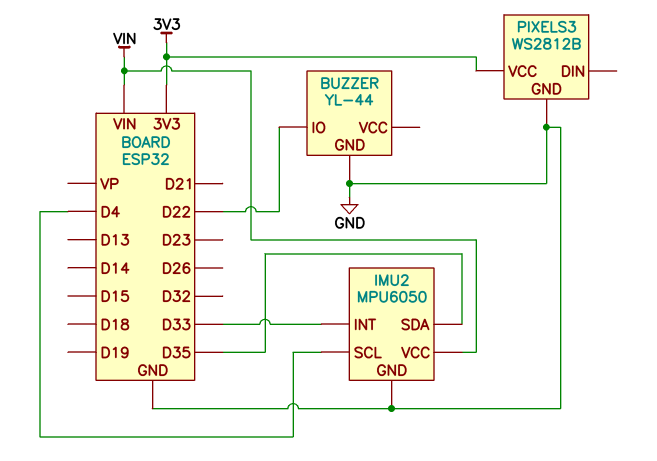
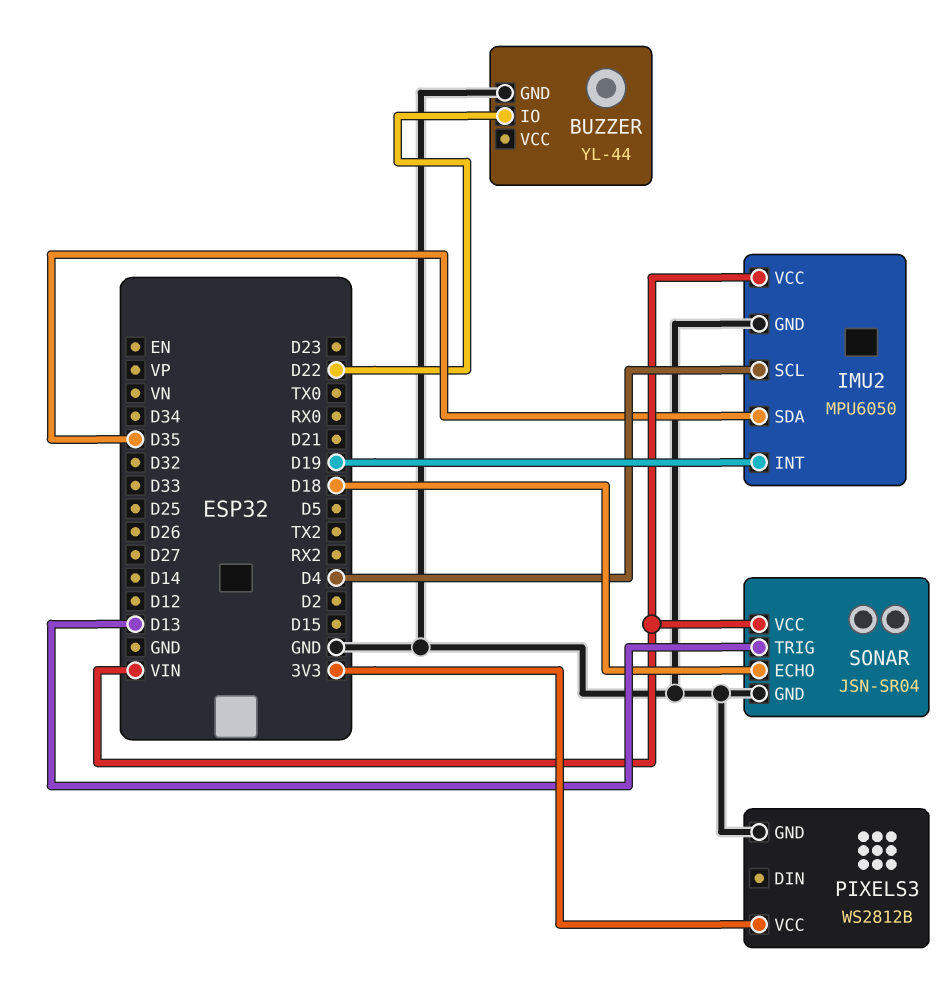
IMU2 pin INT: D33 -> D19
SONAR: none -> JSN-SR04
SONAR pin ECHO: none -> D18
SONAR pin GND: none -> GND
SONAR pin TRIG: none -> D13
SONAR pin VCC: none -> VIN

